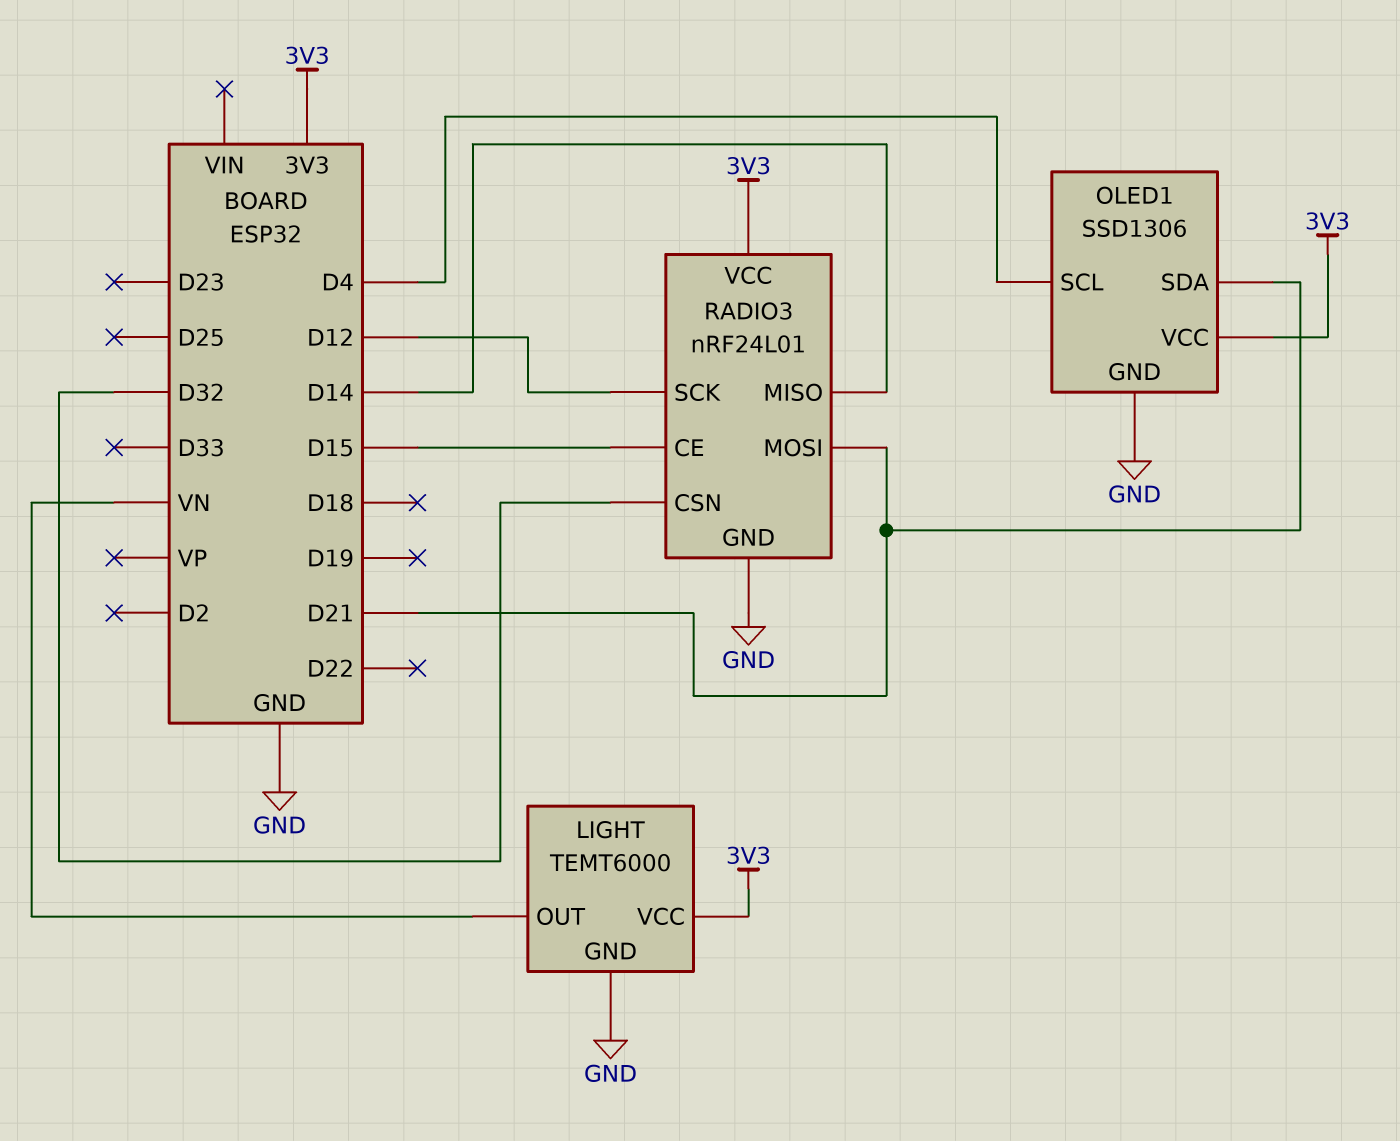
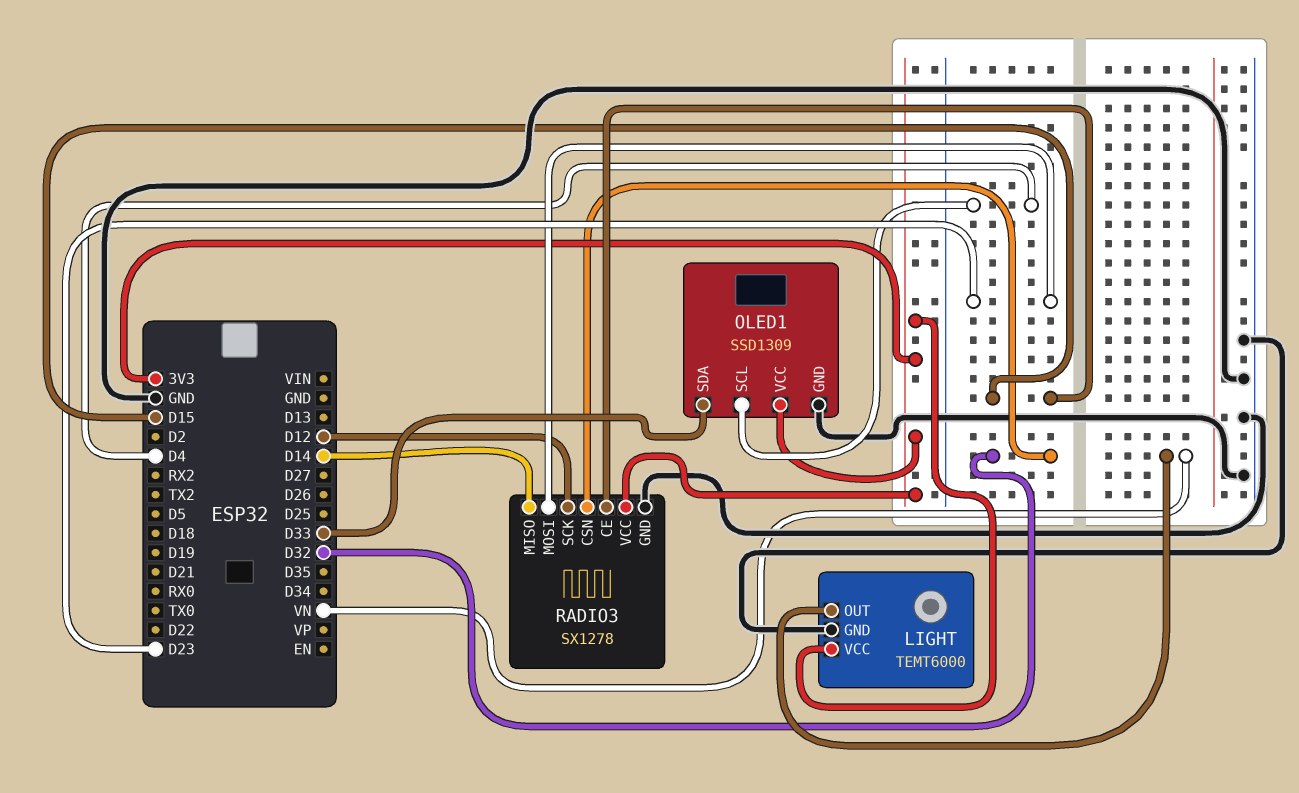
OLED1: SSD1306 -> SSD1309
OLED1 pin SDA: D21 -> D33
RADIO3: nRF24L01 -> SX1278
RADIO3 pin MOSI: D21 -> D23

